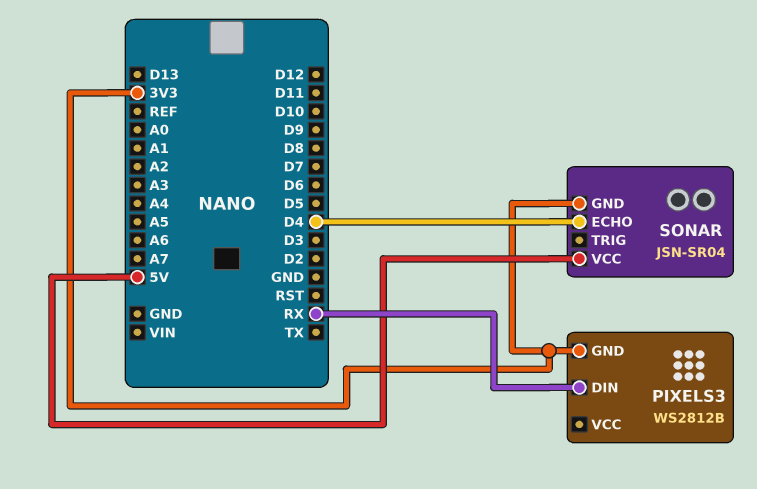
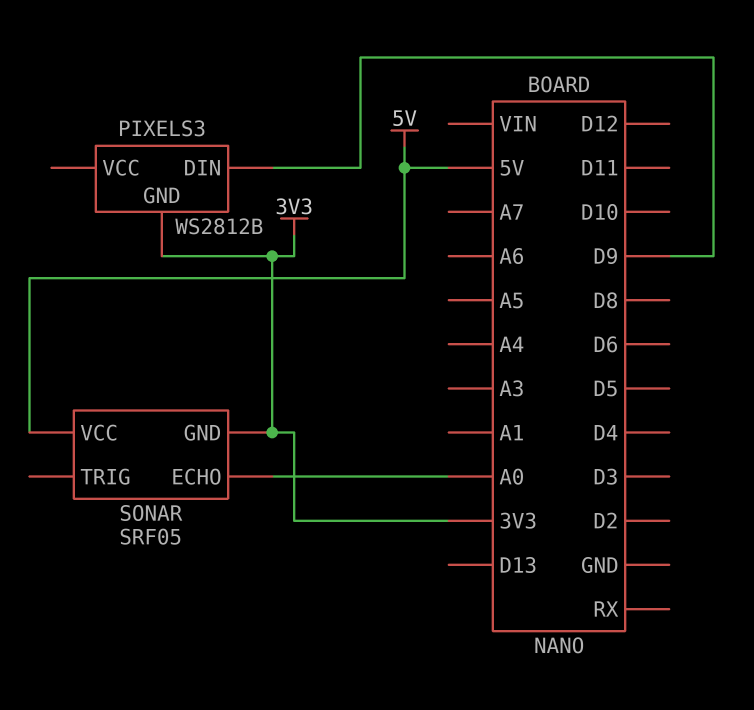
PIXELS3 pin DIN: RX -> D9
SONAR: JSN-SR04 -> SRF05
SONAR pin ECHO: D4 -> A0

